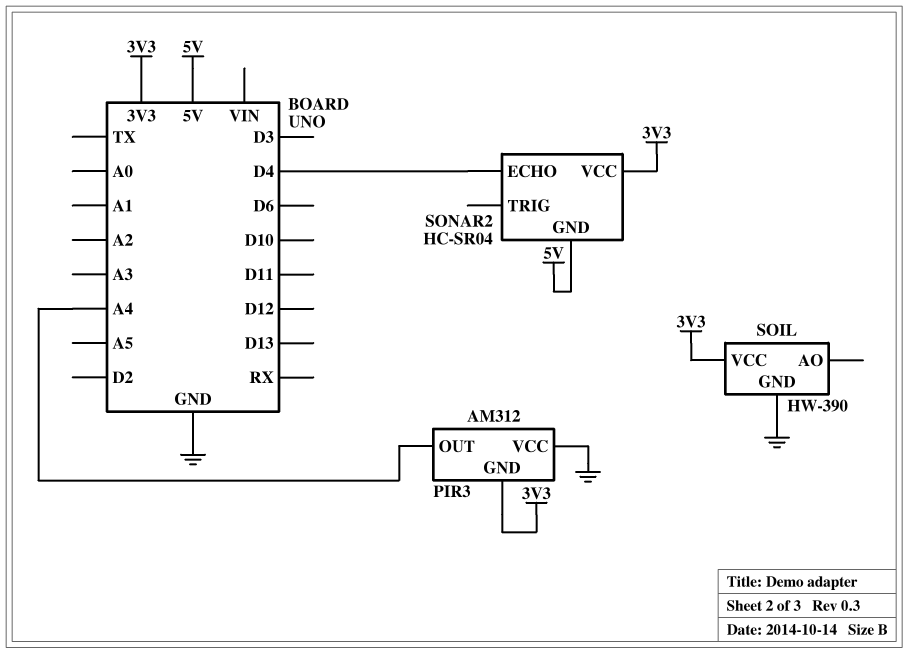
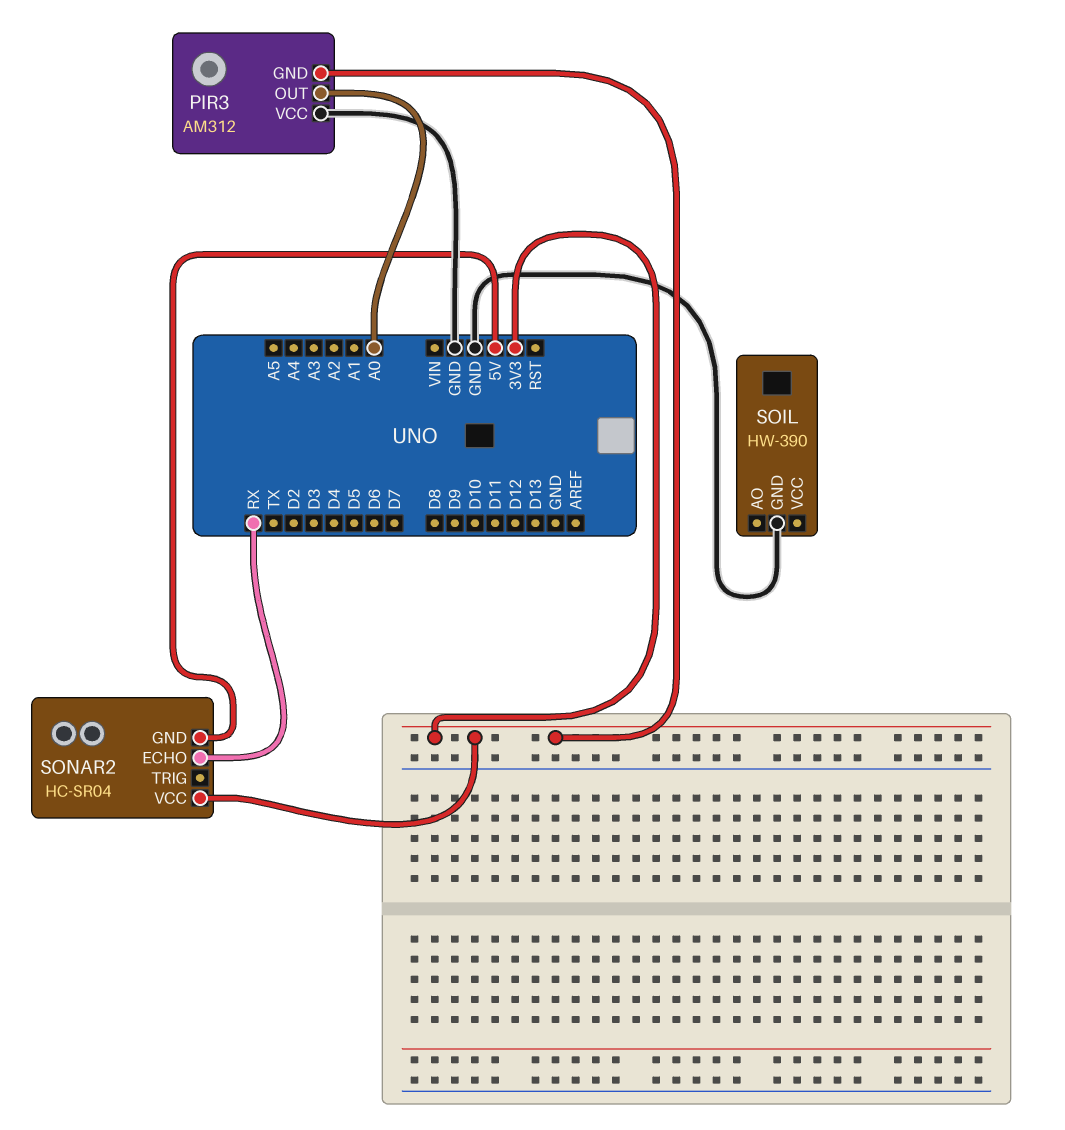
PIR3 pin OUT: A4 -> A0
SOIL pin VCC: 3V3 -> none
SONAR2 pin ECHO: D4 -> RX

